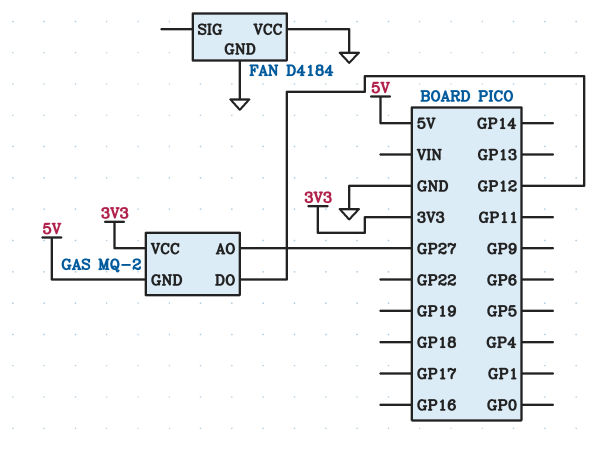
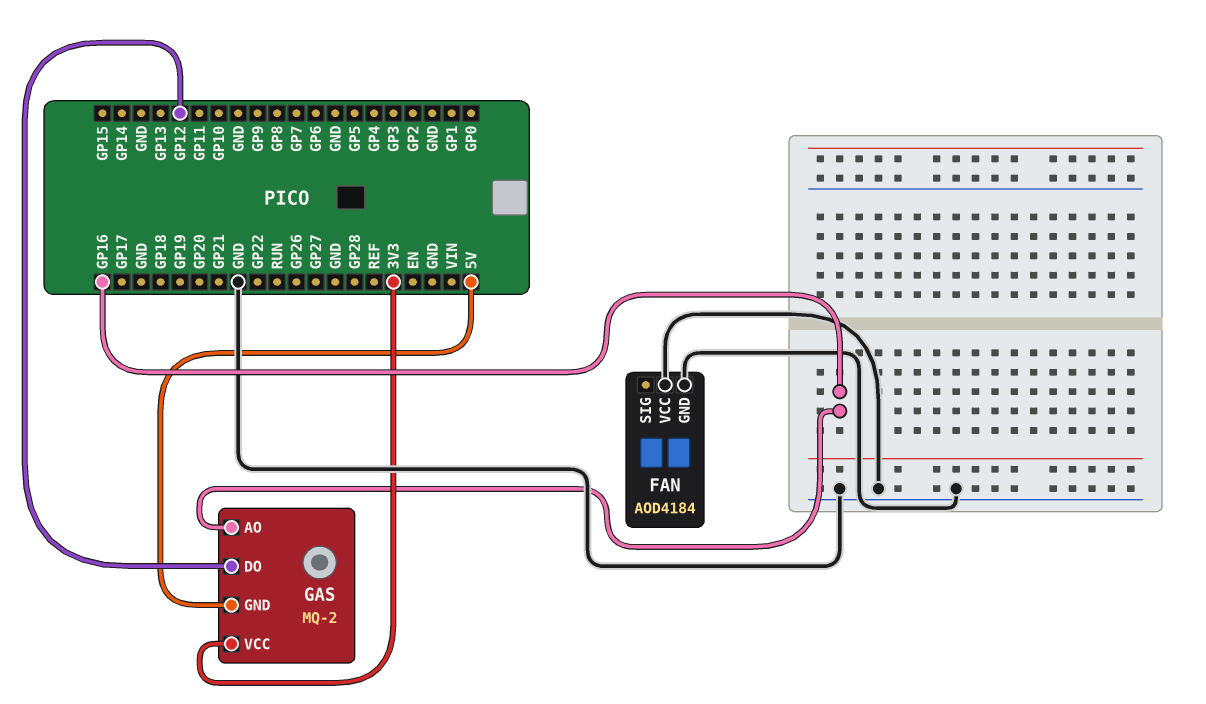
FAN: D4184 -> AOD4184
GAS pin AO: GP27 -> GP16

